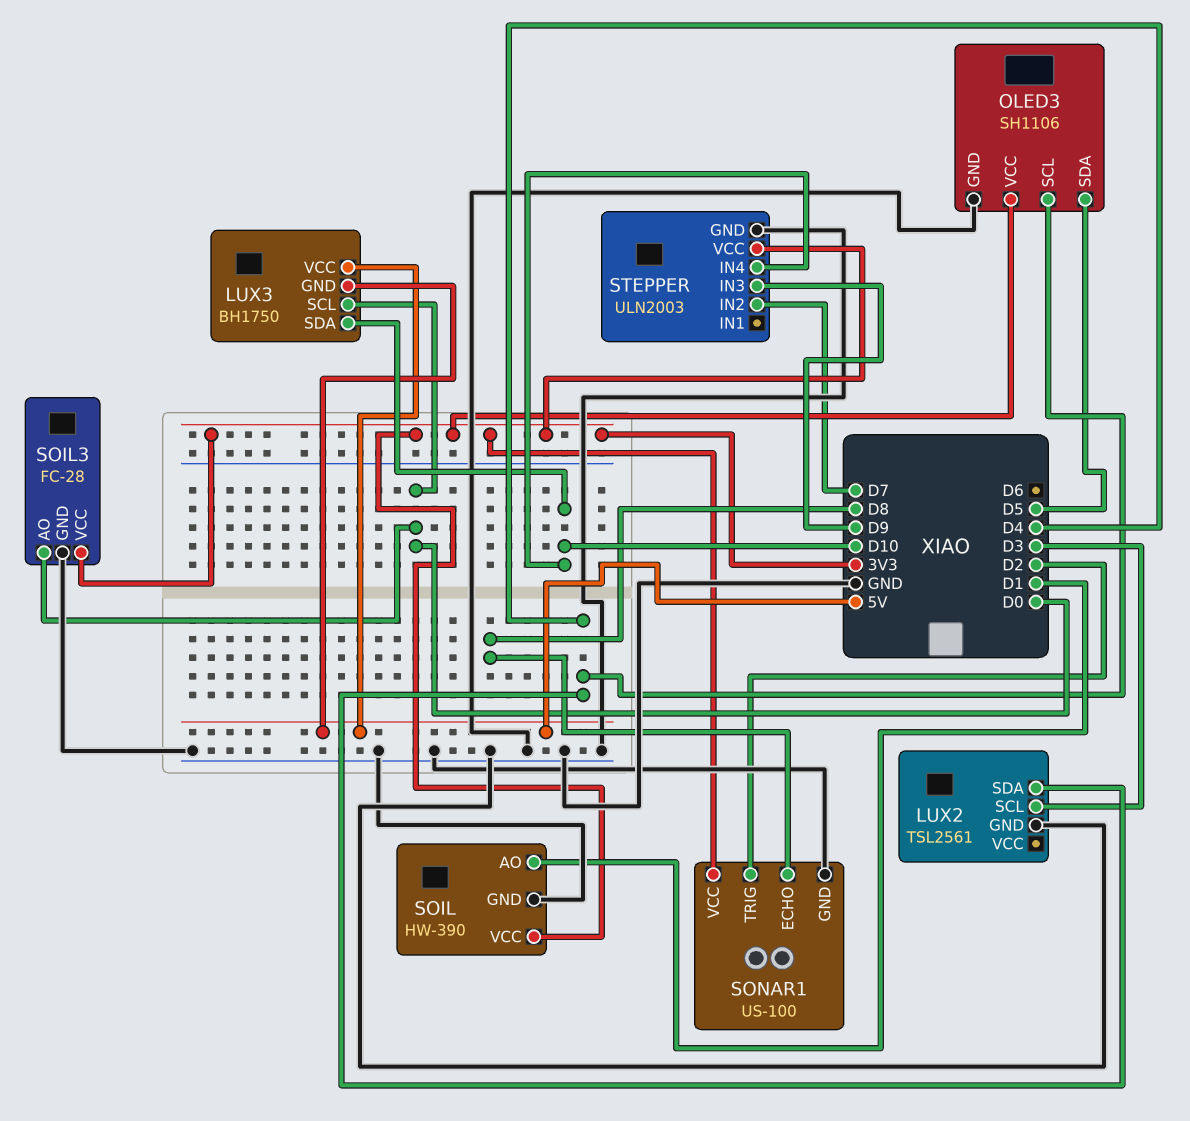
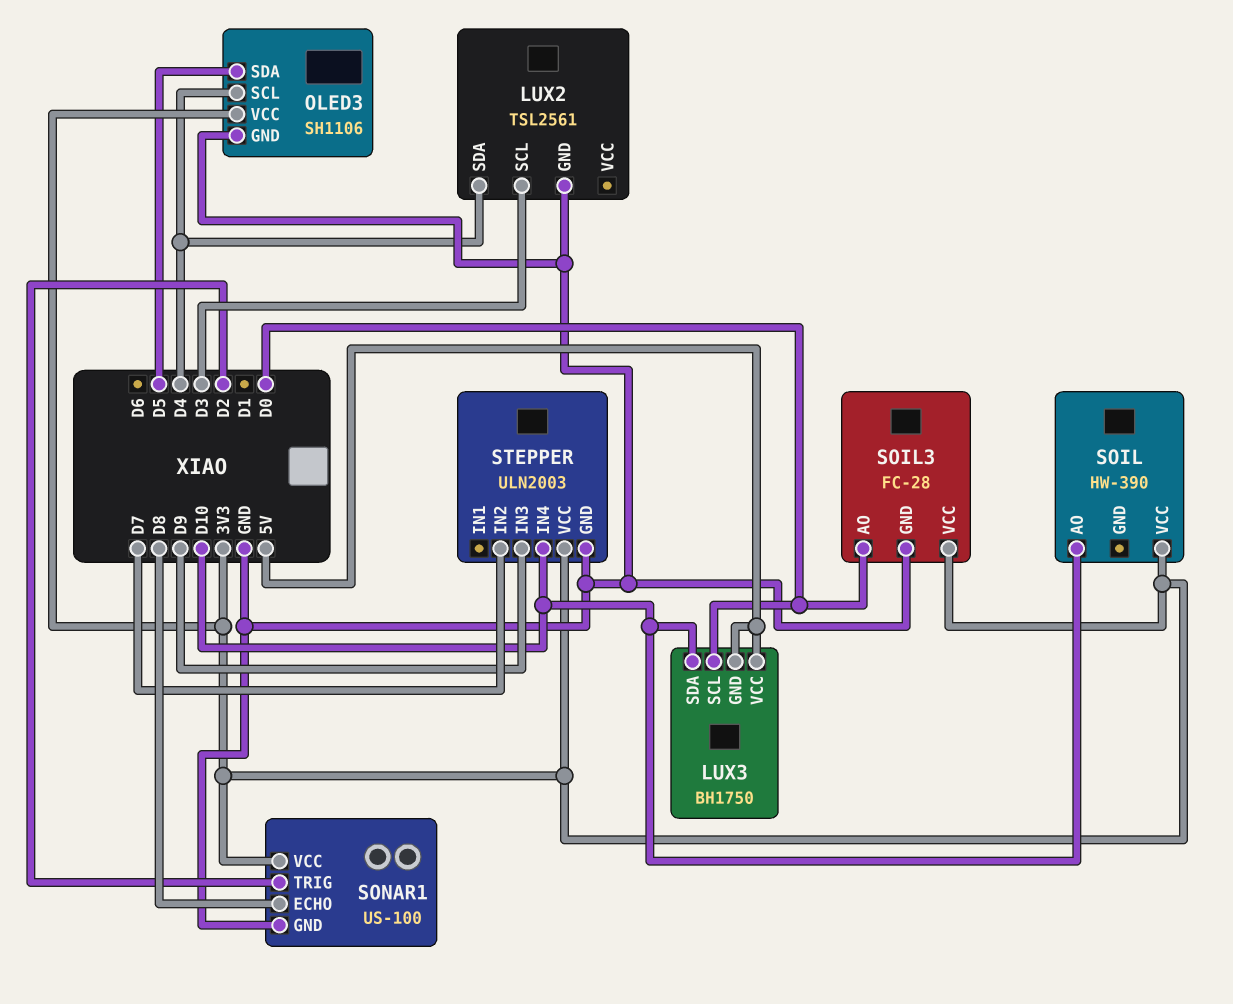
SOIL pin AO: D1 -> D10
SOIL pin GND: GND -> none

